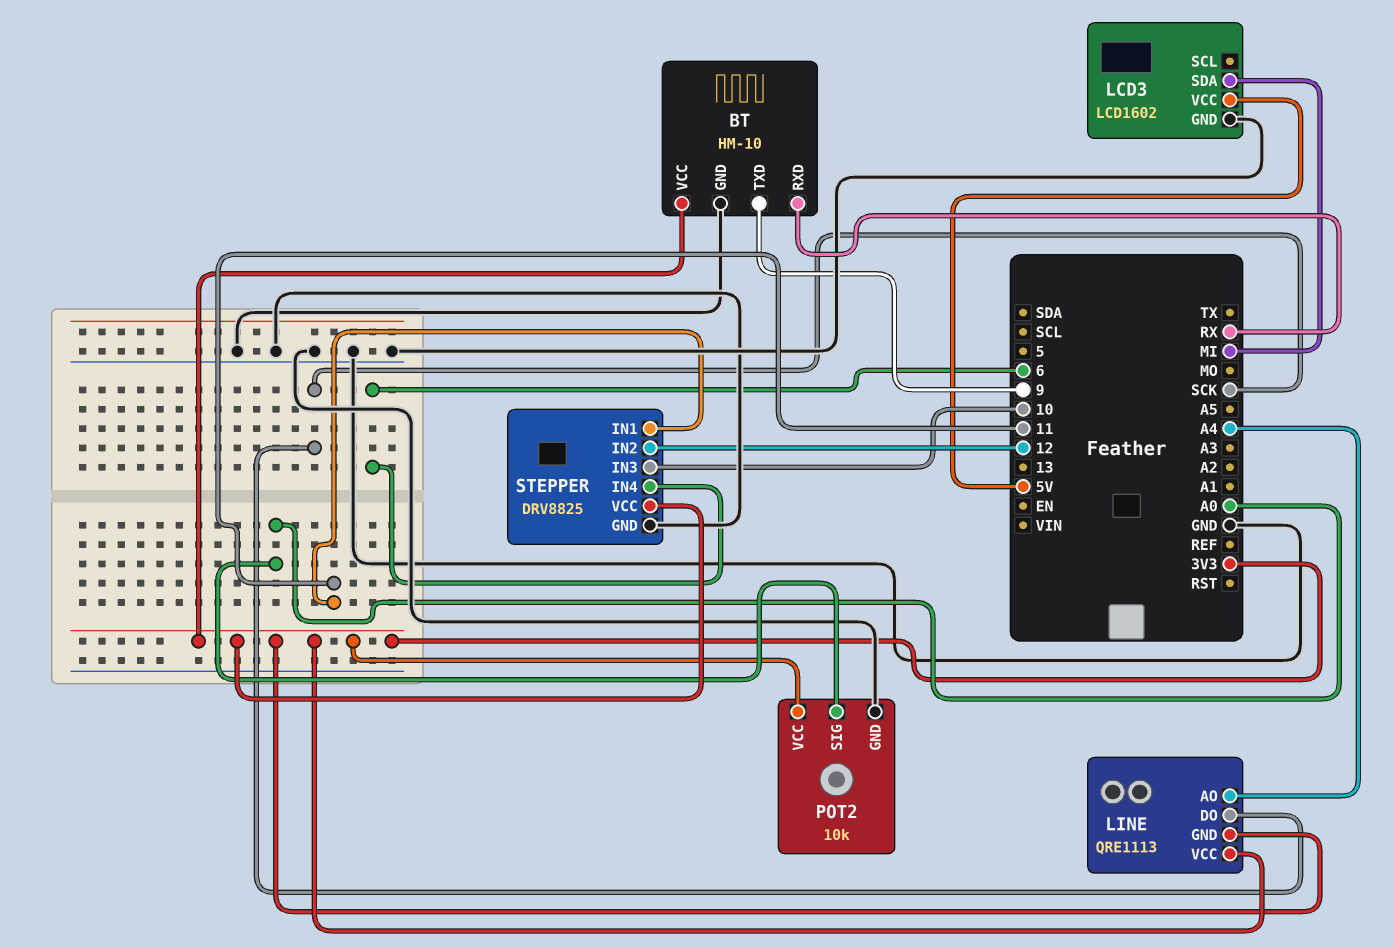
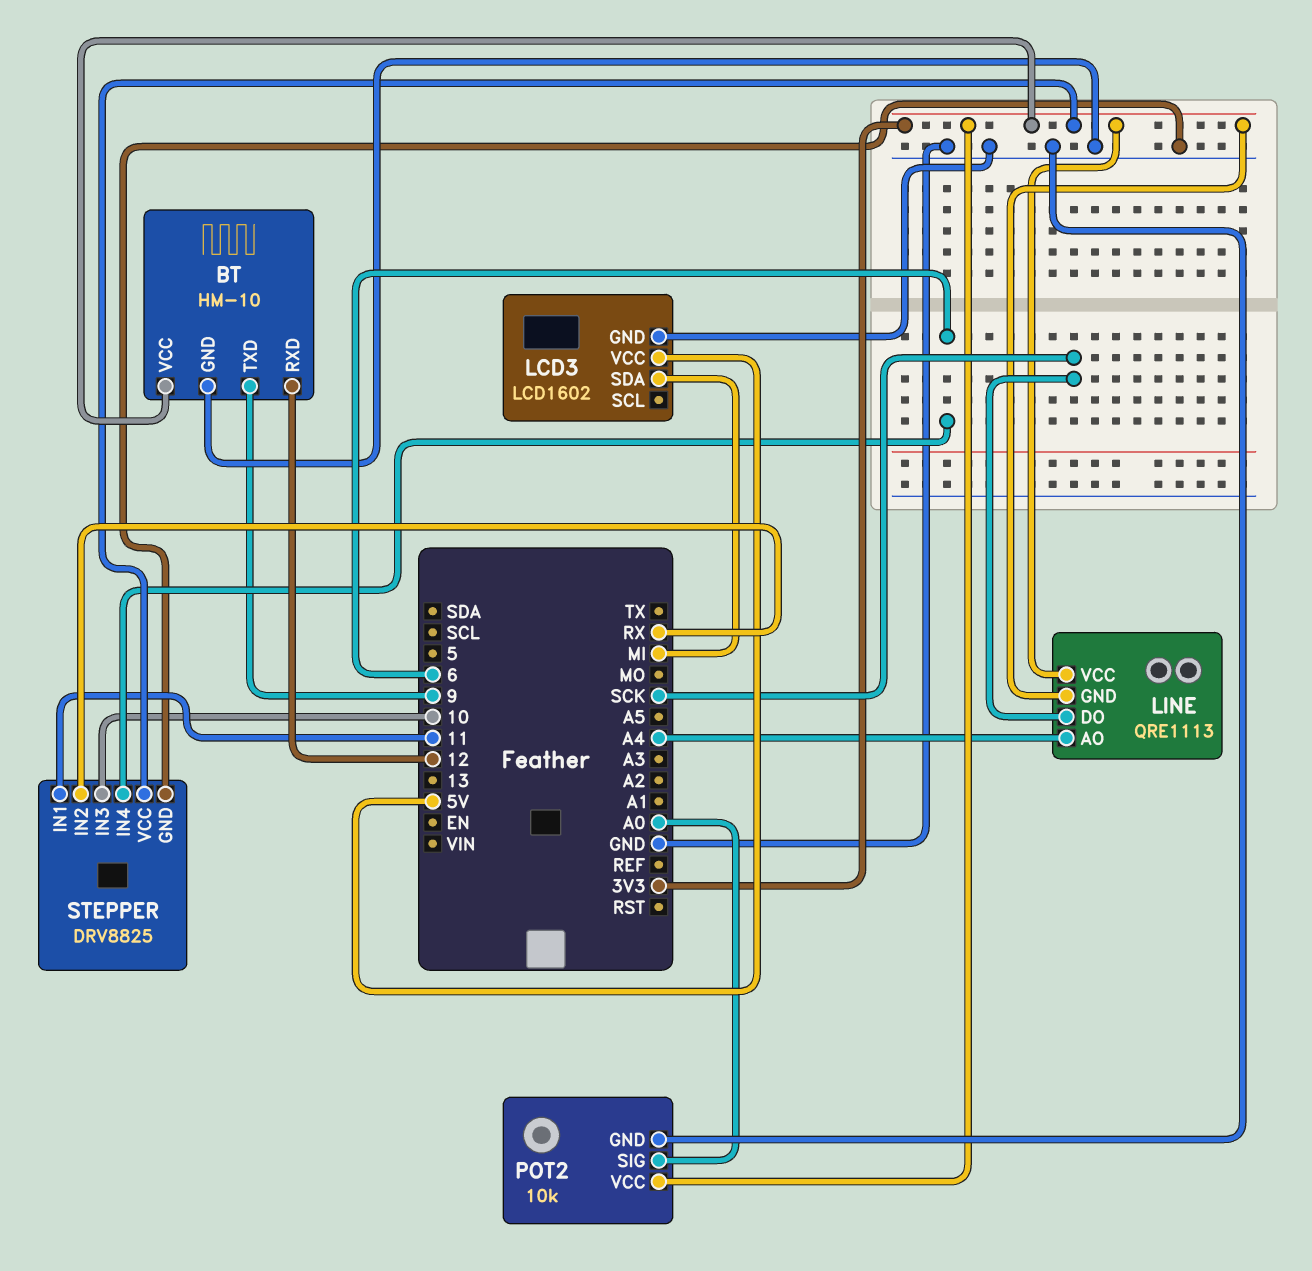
BT pin RXD: RX -> 12
STEPPER pin IN2: 12 -> RX

